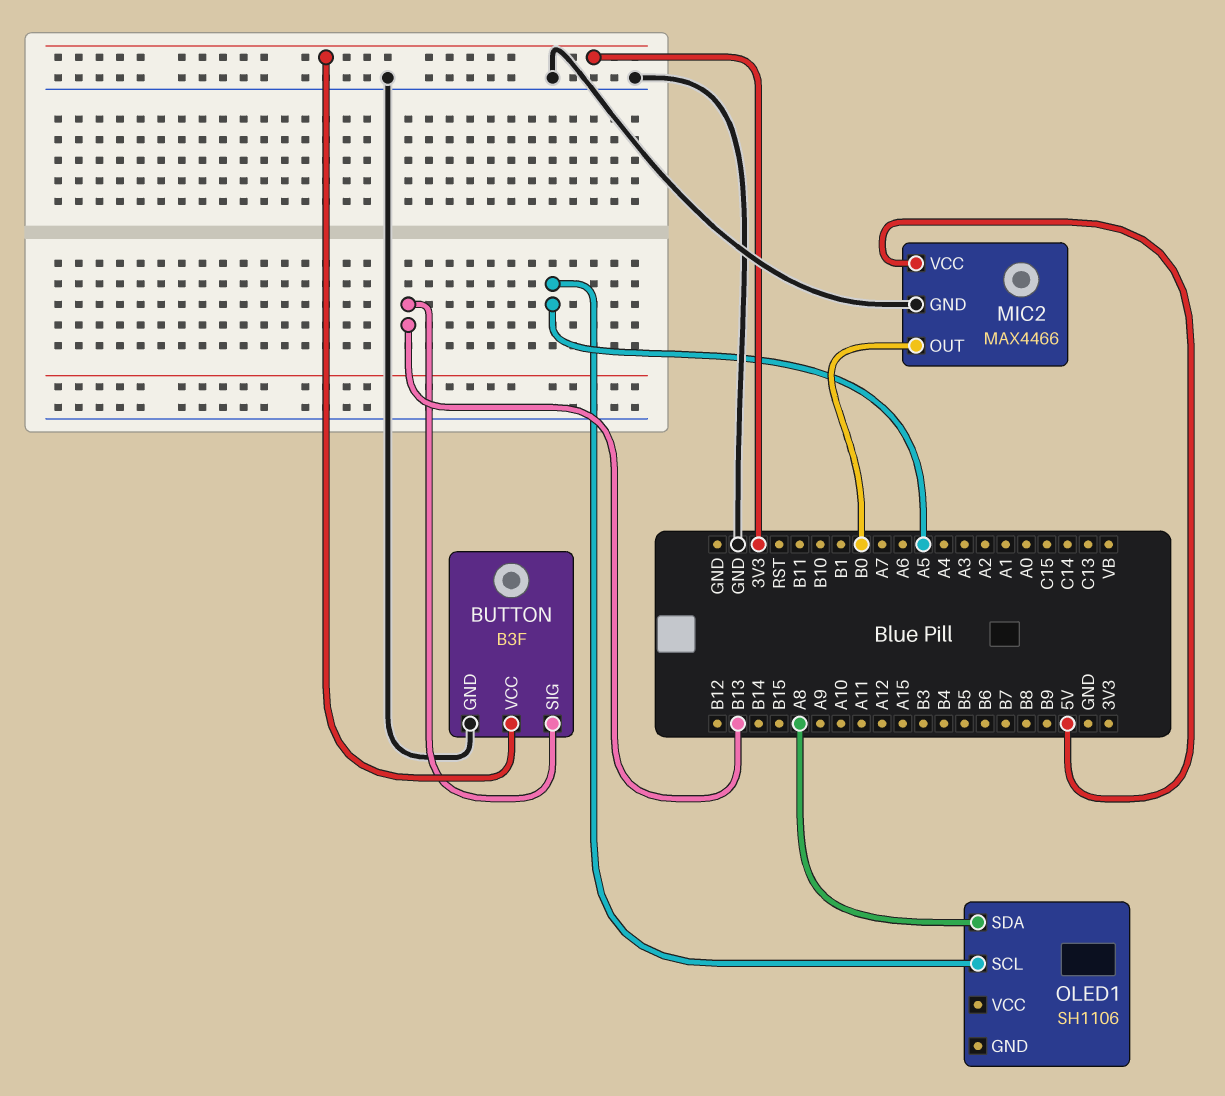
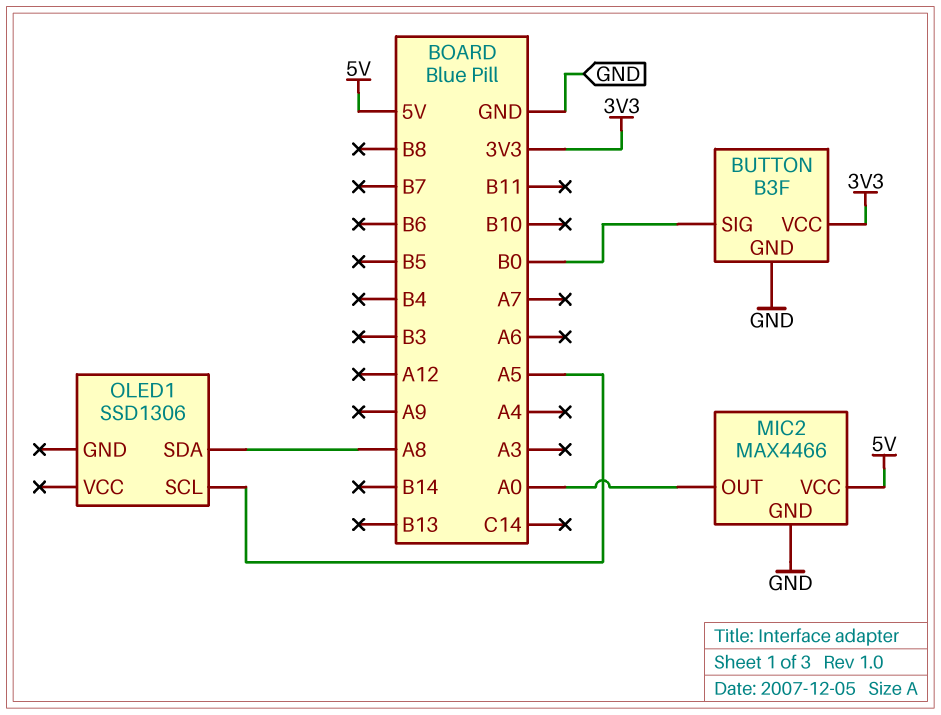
BUTTON pin SIG: B13 -> B0
MIC2 pin OUT: B0 -> A0
OLED1: SH1106 -> SSD1306

